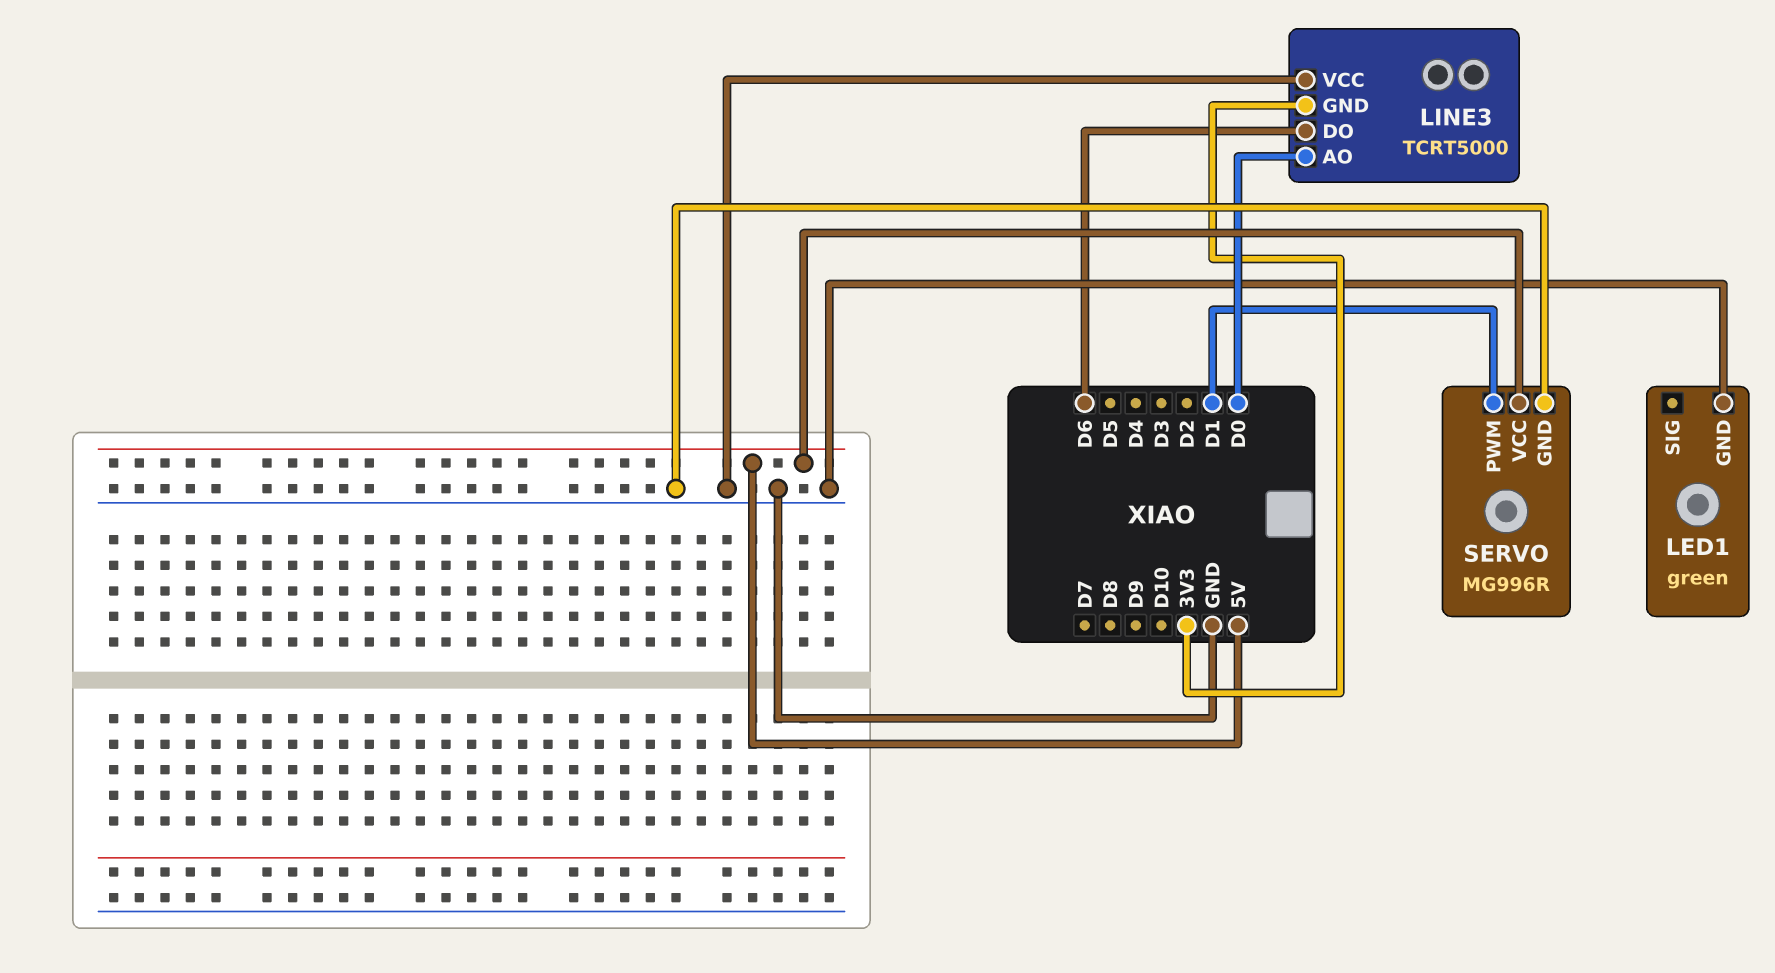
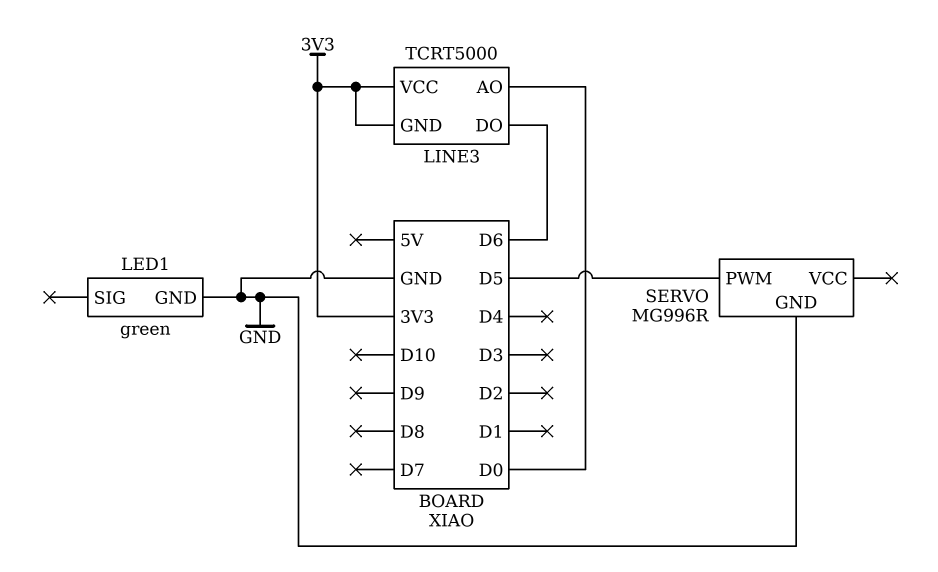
LINE3 pin VCC: GND -> 3V3
SERVO pin PWM: D1 -> D5
SERVO pin VCC: 5V -> none

